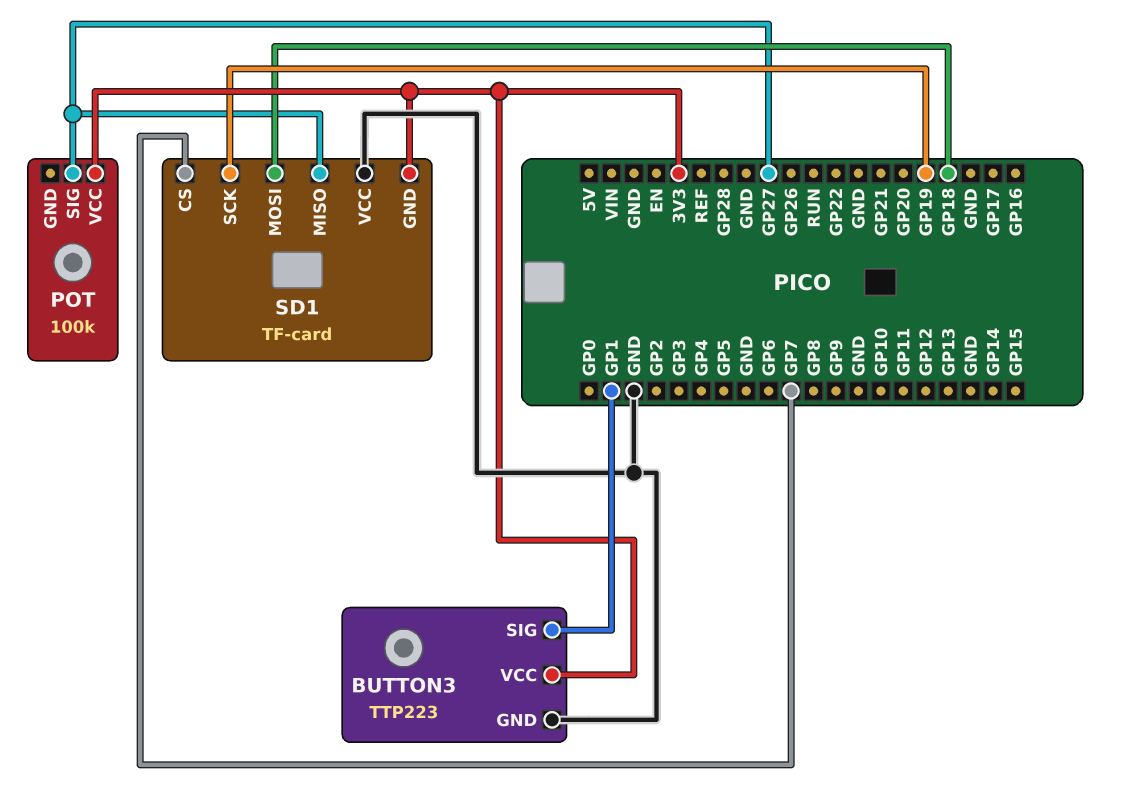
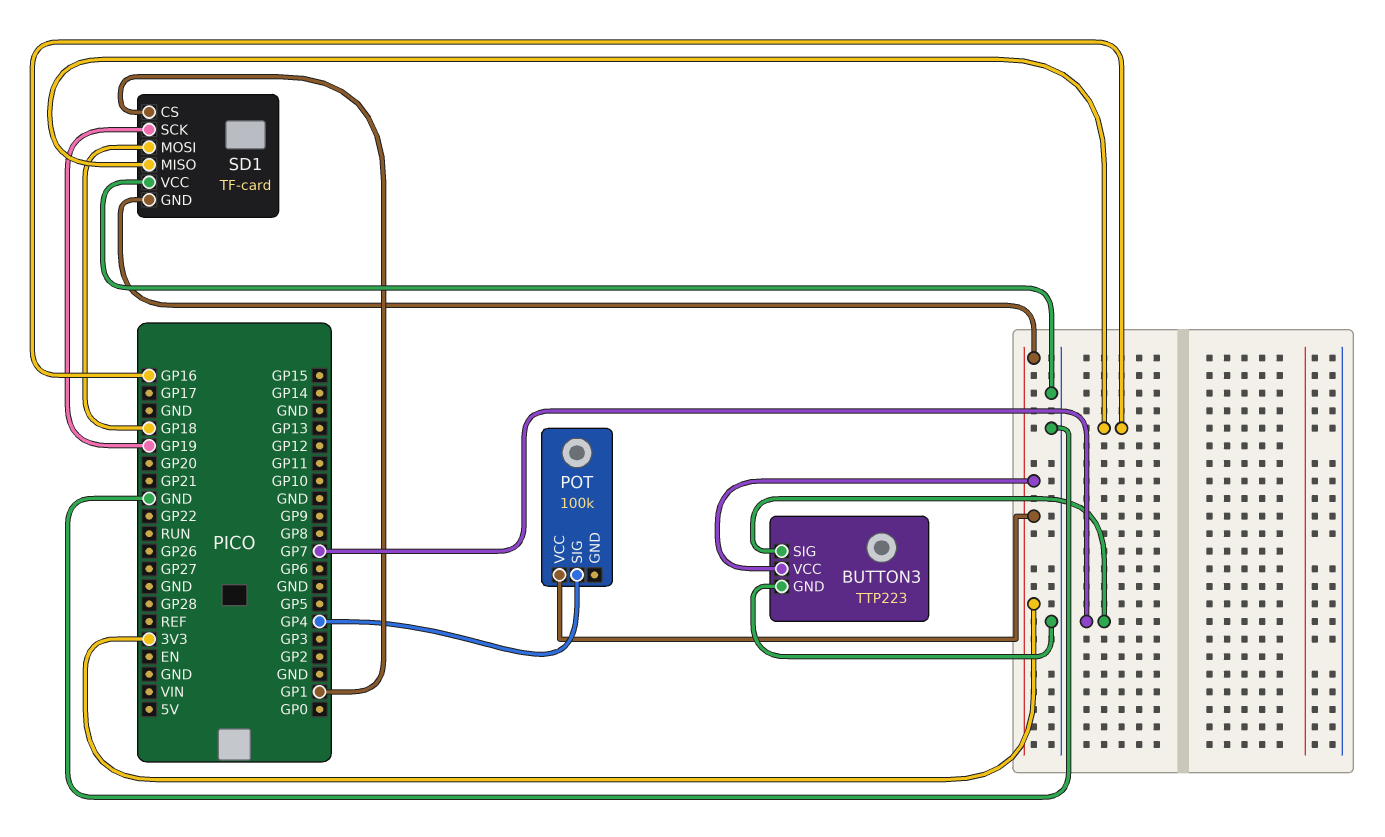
BUTTON3 pin SIG: GP1 -> GP7
POT pin SIG: GP27 -> GP4
SD1 pin CS: GP7 -> GP1
SD1 pin MISO: GP27 -> GP16

